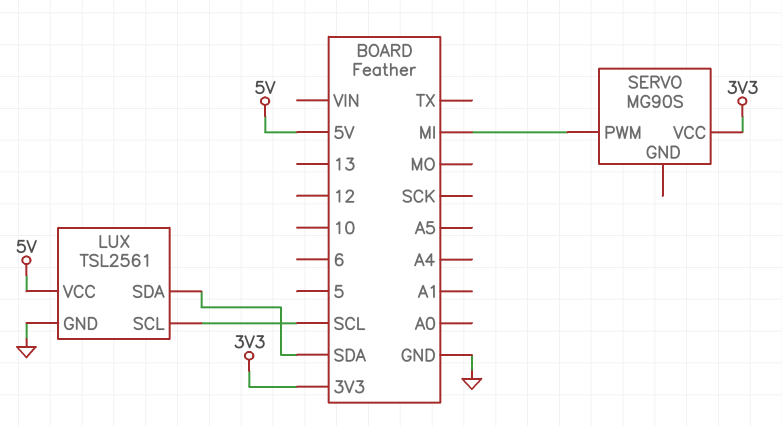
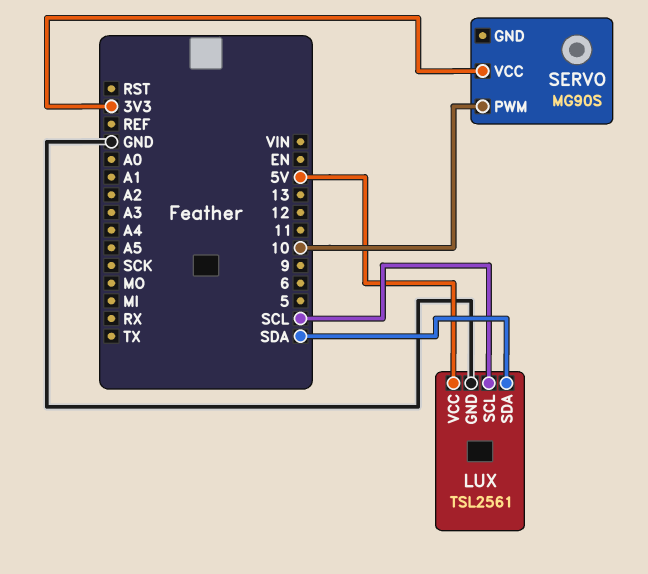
SERVO pin PWM: MI -> 10

